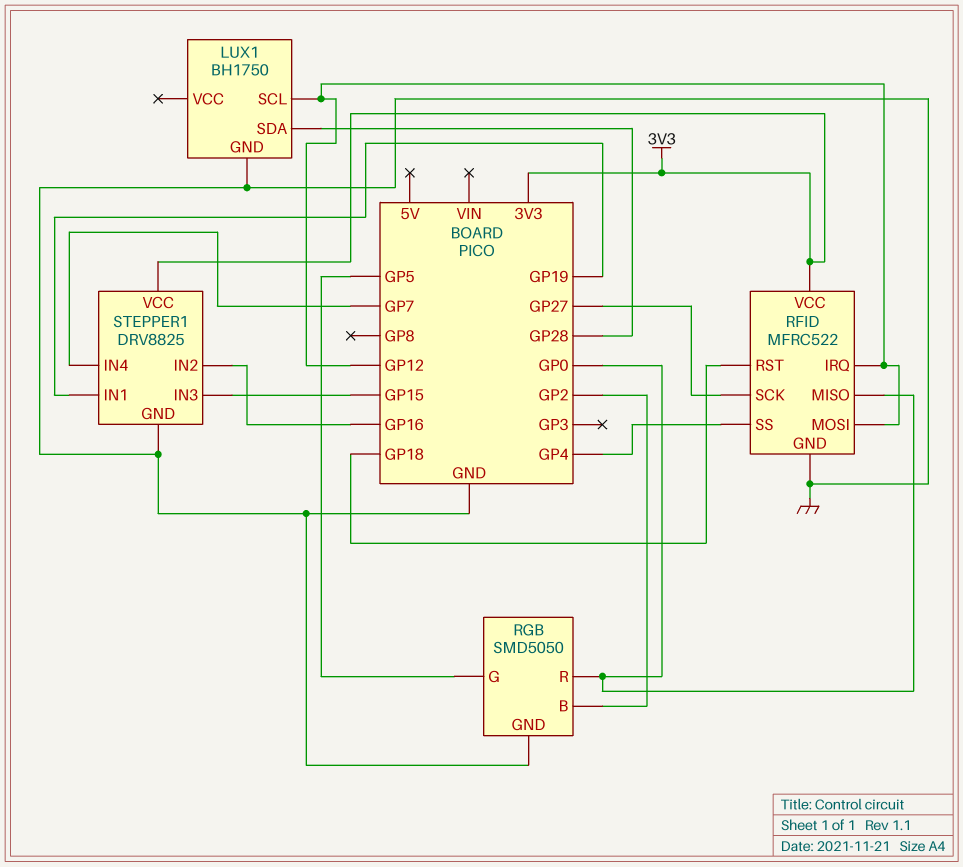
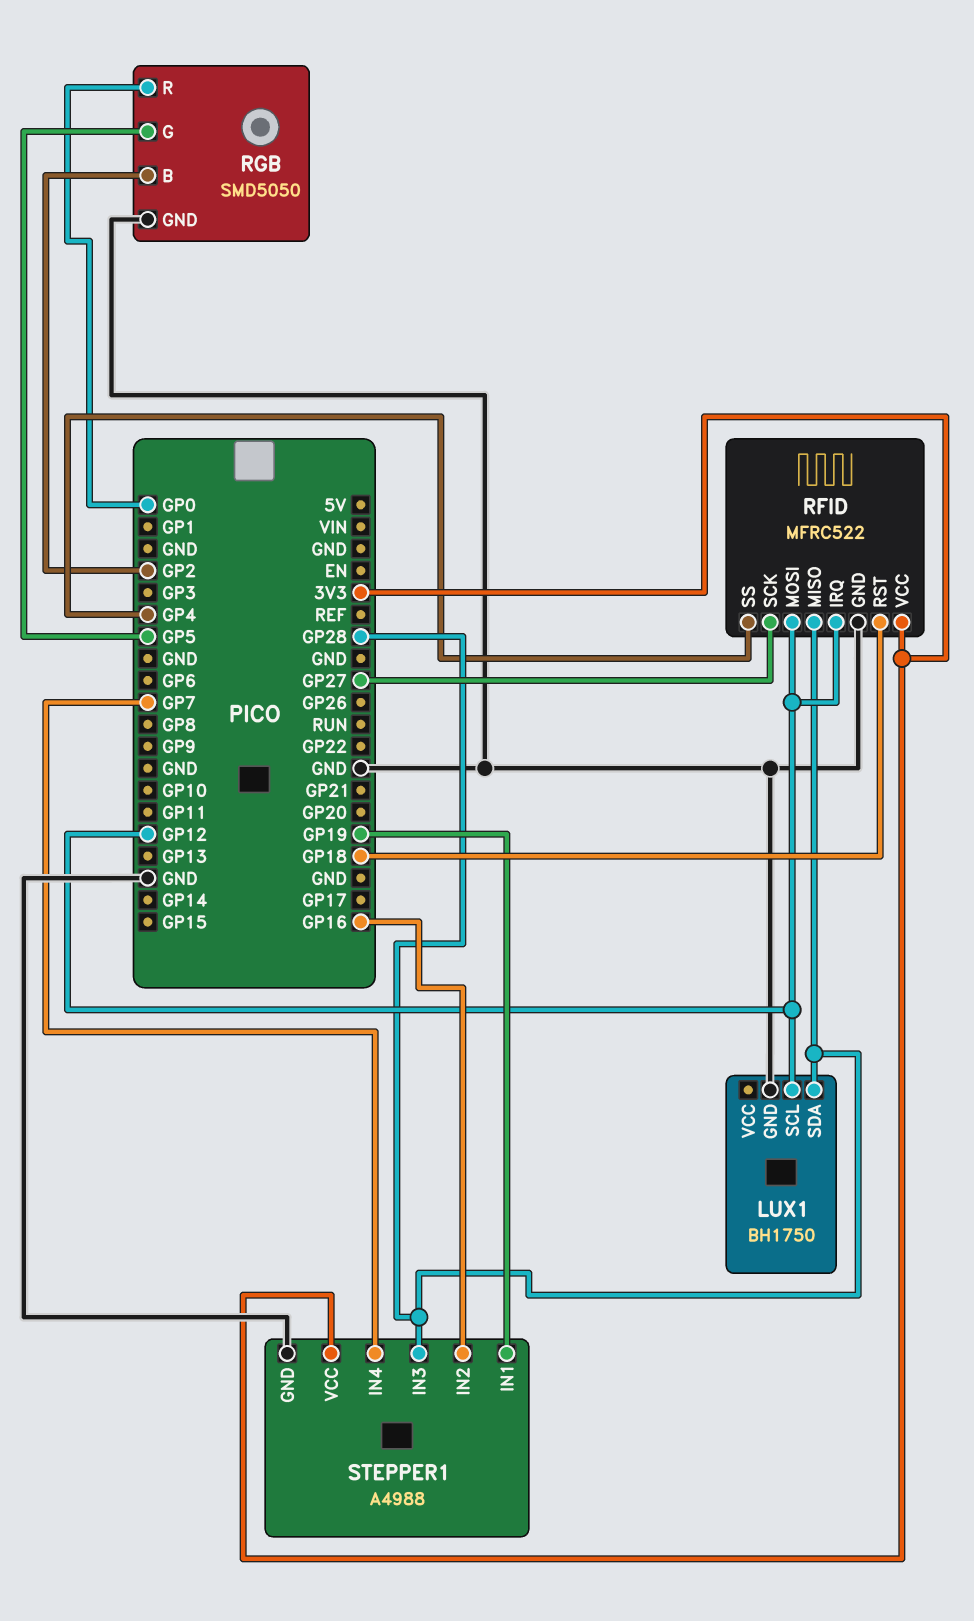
RFID pin MISO: GP0 -> GP28
STEPPER1: DRV8825 -> A4988
STEPPER1 pin IN3: GP15 -> GP28

